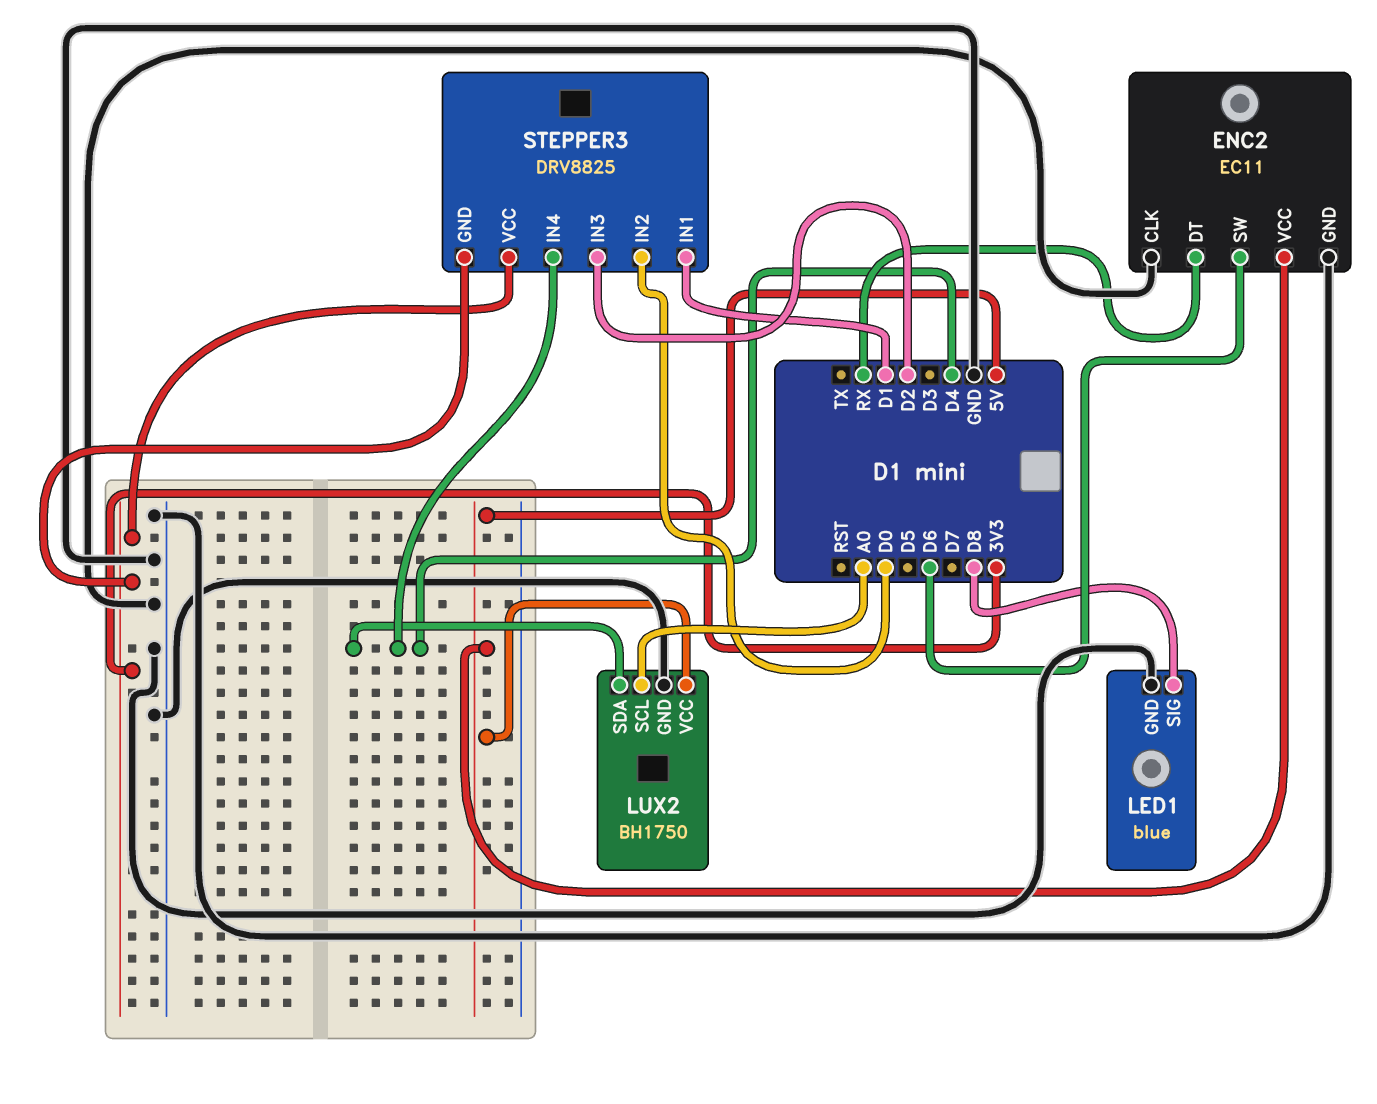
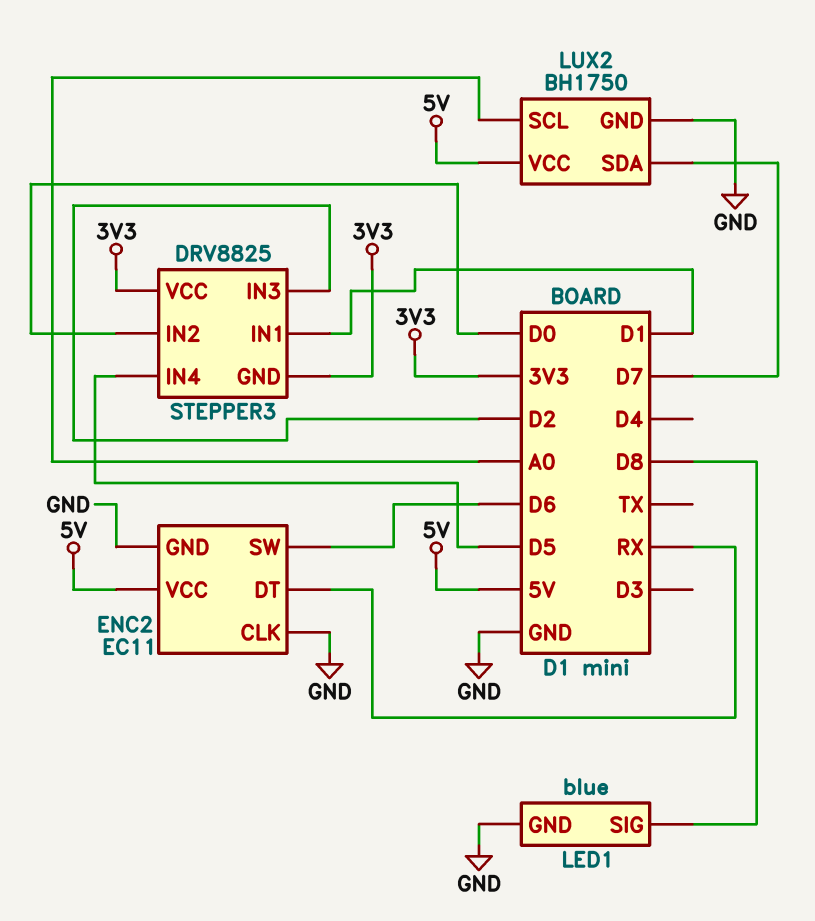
LUX2 pin SDA: D4 -> D7
STEPPER3 pin IN4: D4 -> D5

